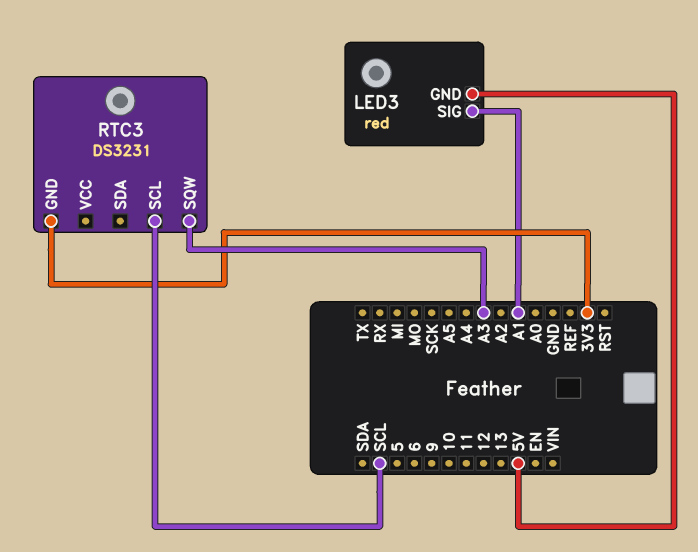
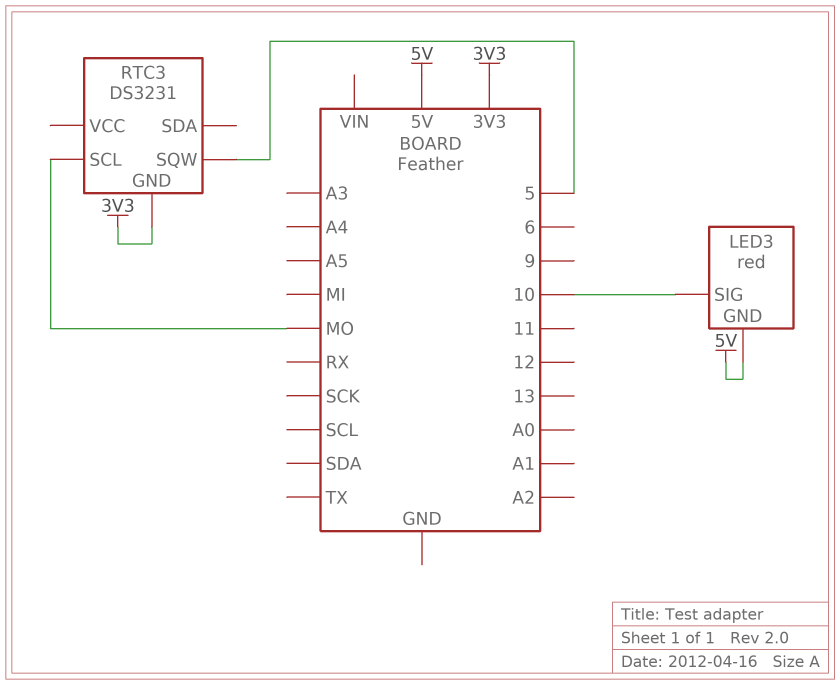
LED3 pin SIG: A1 -> 10
RTC3 pin SCL: SCL -> MO
RTC3 pin SQW: A3 -> 5

